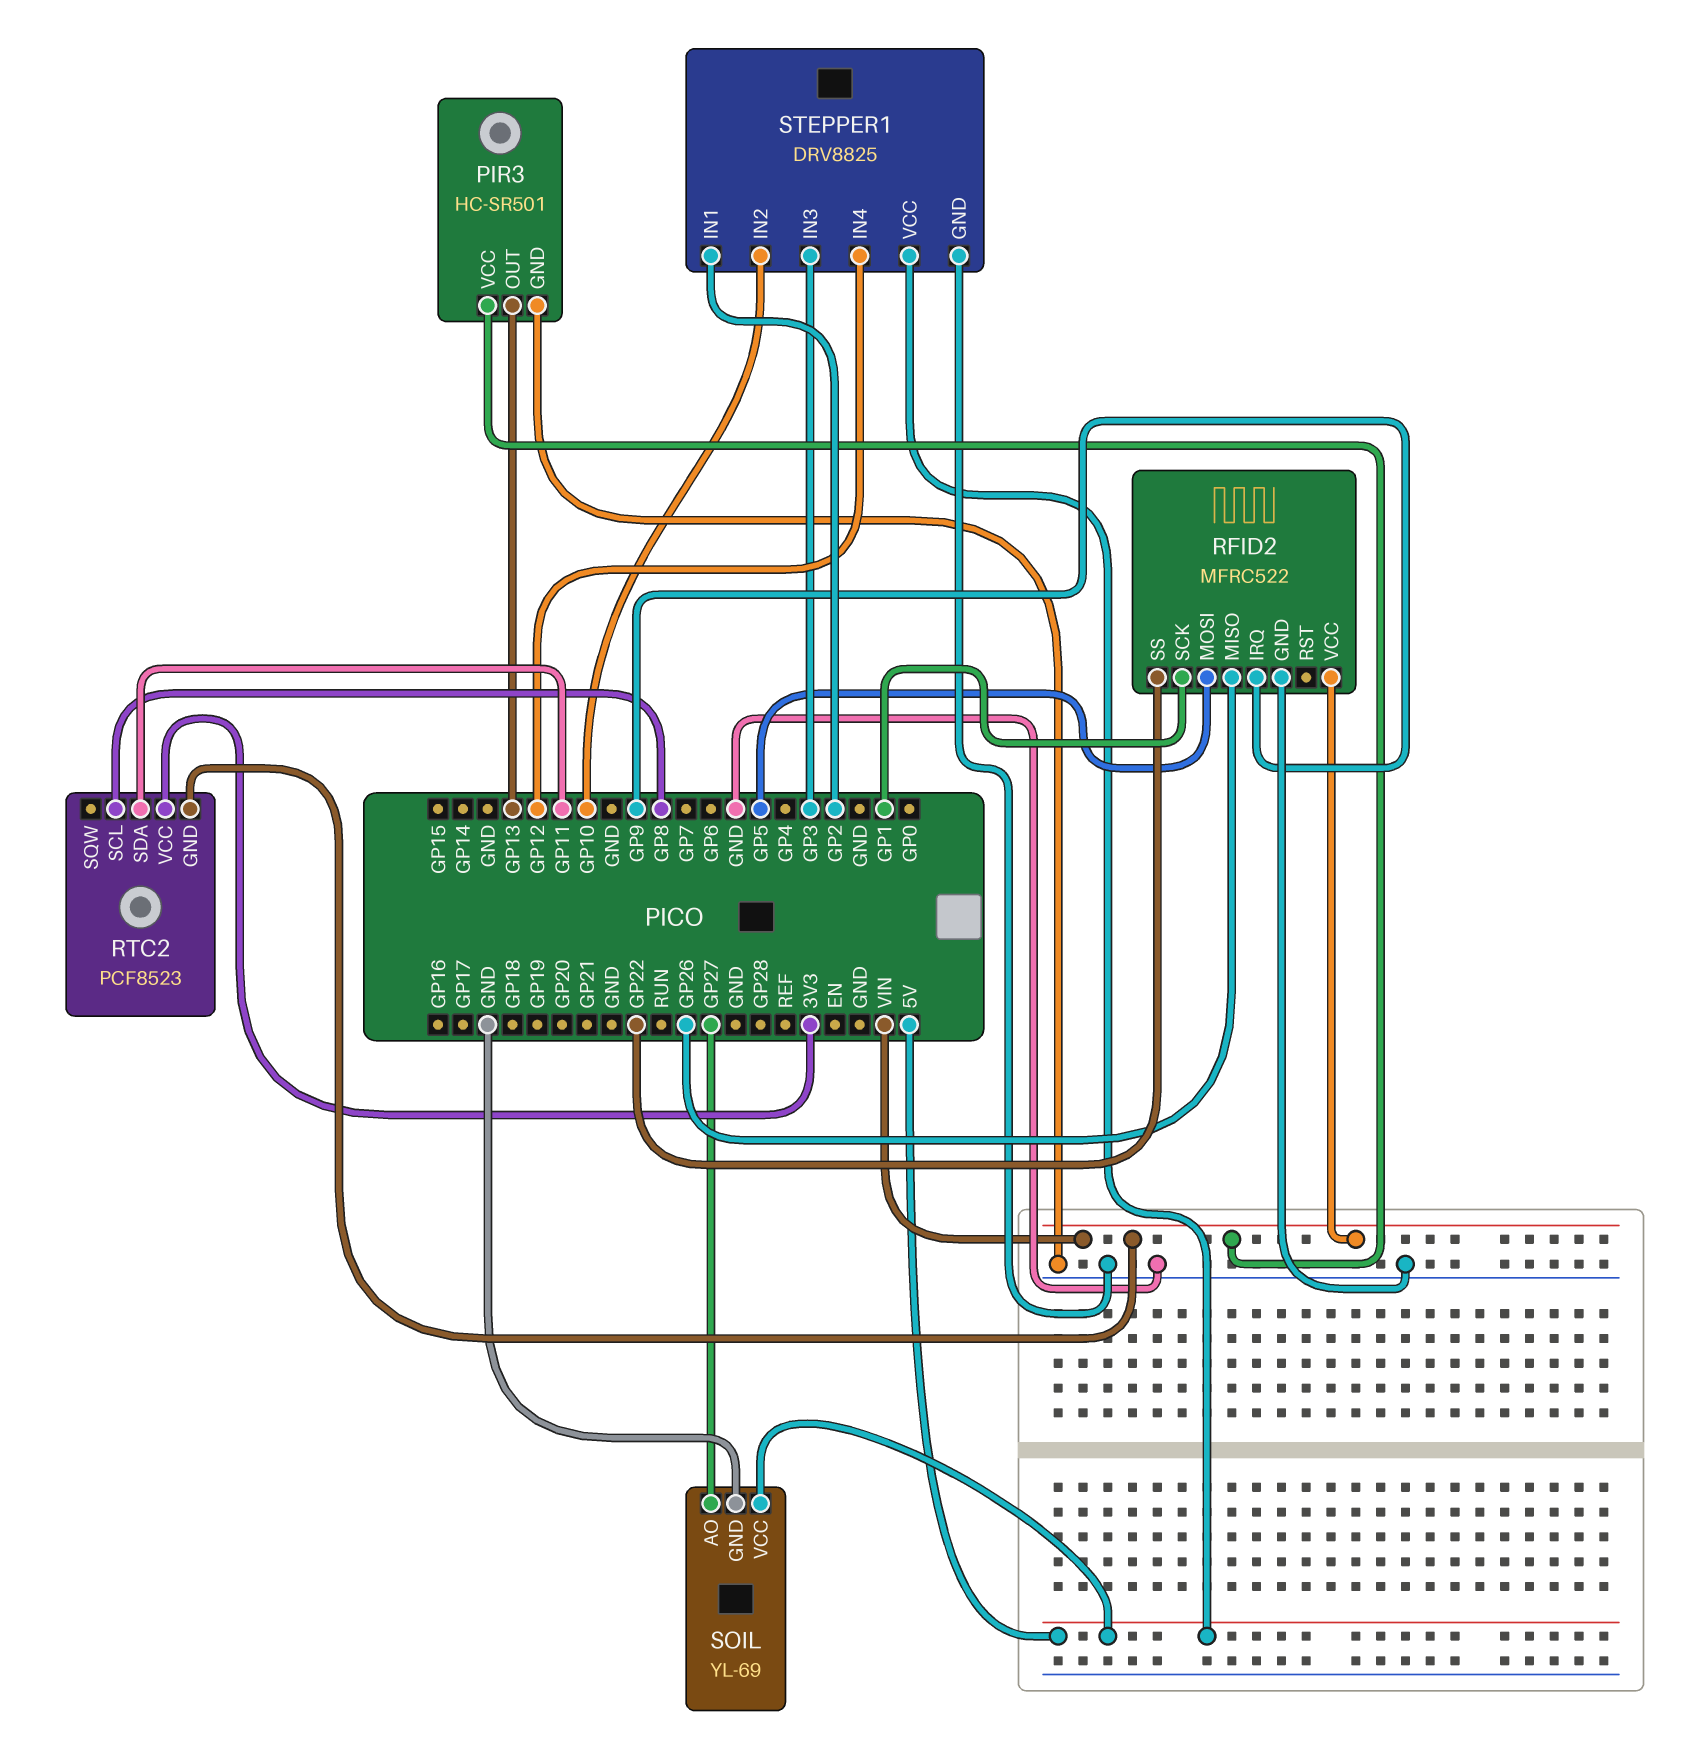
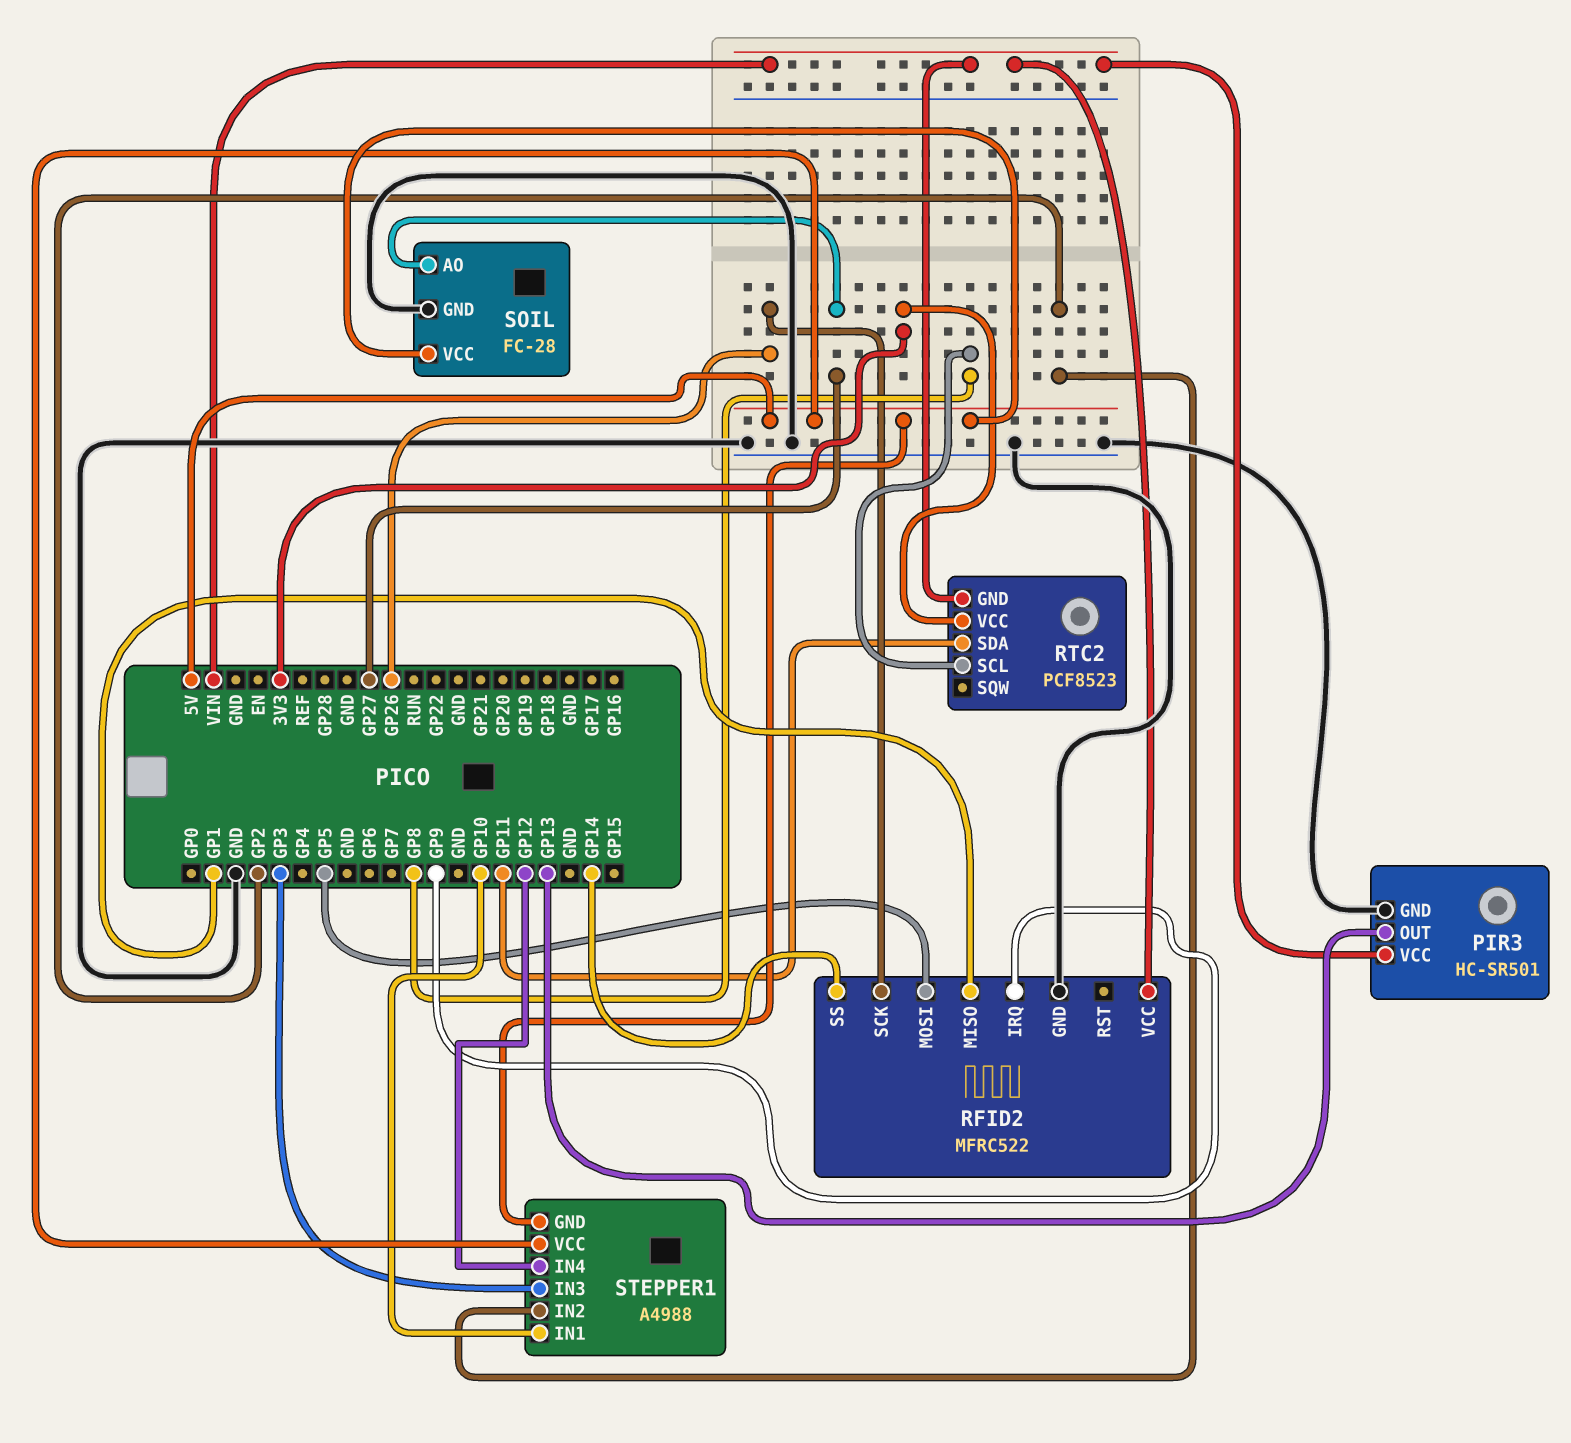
RFID2 pin MISO: GP26 -> GP1
RFID2 pin SCK: GP1 -> GP26
RFID2 pin SS: GP22 -> GP14
SOIL: YL-69 -> FC-28
STEPPER1: DRV8825 -> A4988
STEPPER1 pin GND: GND -> 5V
STEPPER1 pin IN1: GP2 -> GP10
STEPPER1 pin IN2: GP10 -> GP2

